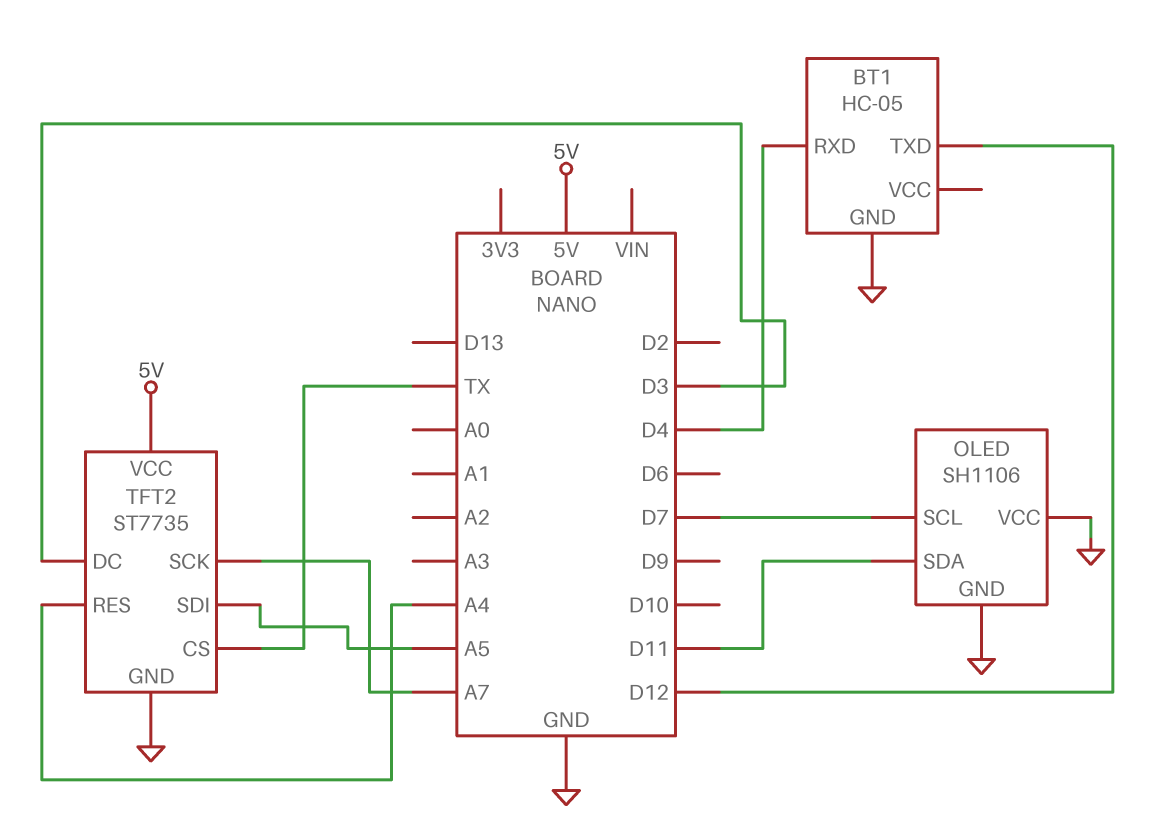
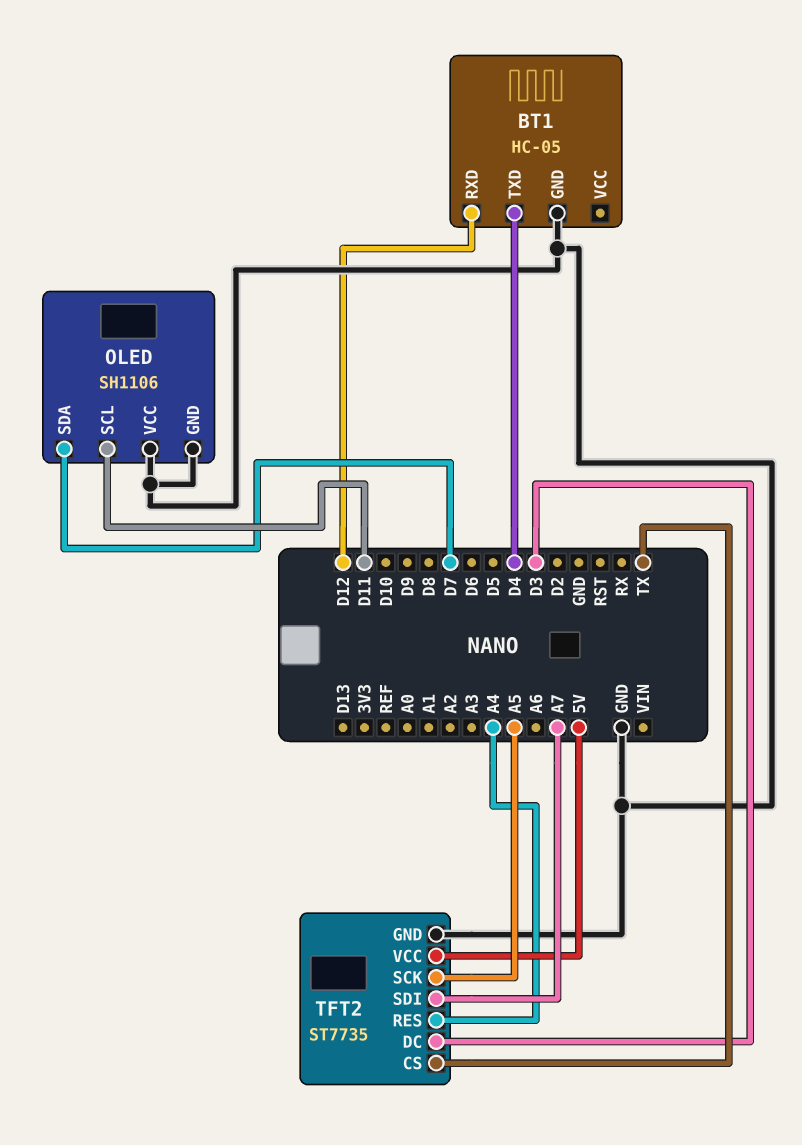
BT1 pin RXD: D4 -> D12
BT1 pin TXD: D12 -> D4
OLED pin SCL: D7 -> D11
OLED pin SDA: D11 -> D7
TFT2 pin SCK: A7 -> A5
TFT2 pin SDI: A5 -> A7

